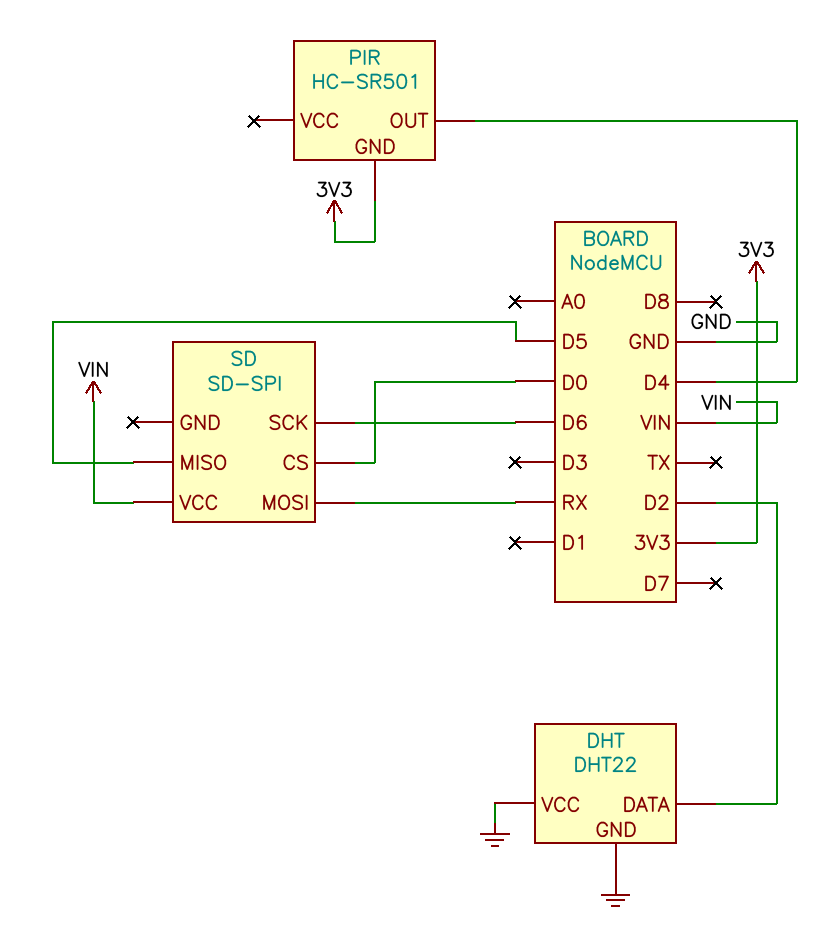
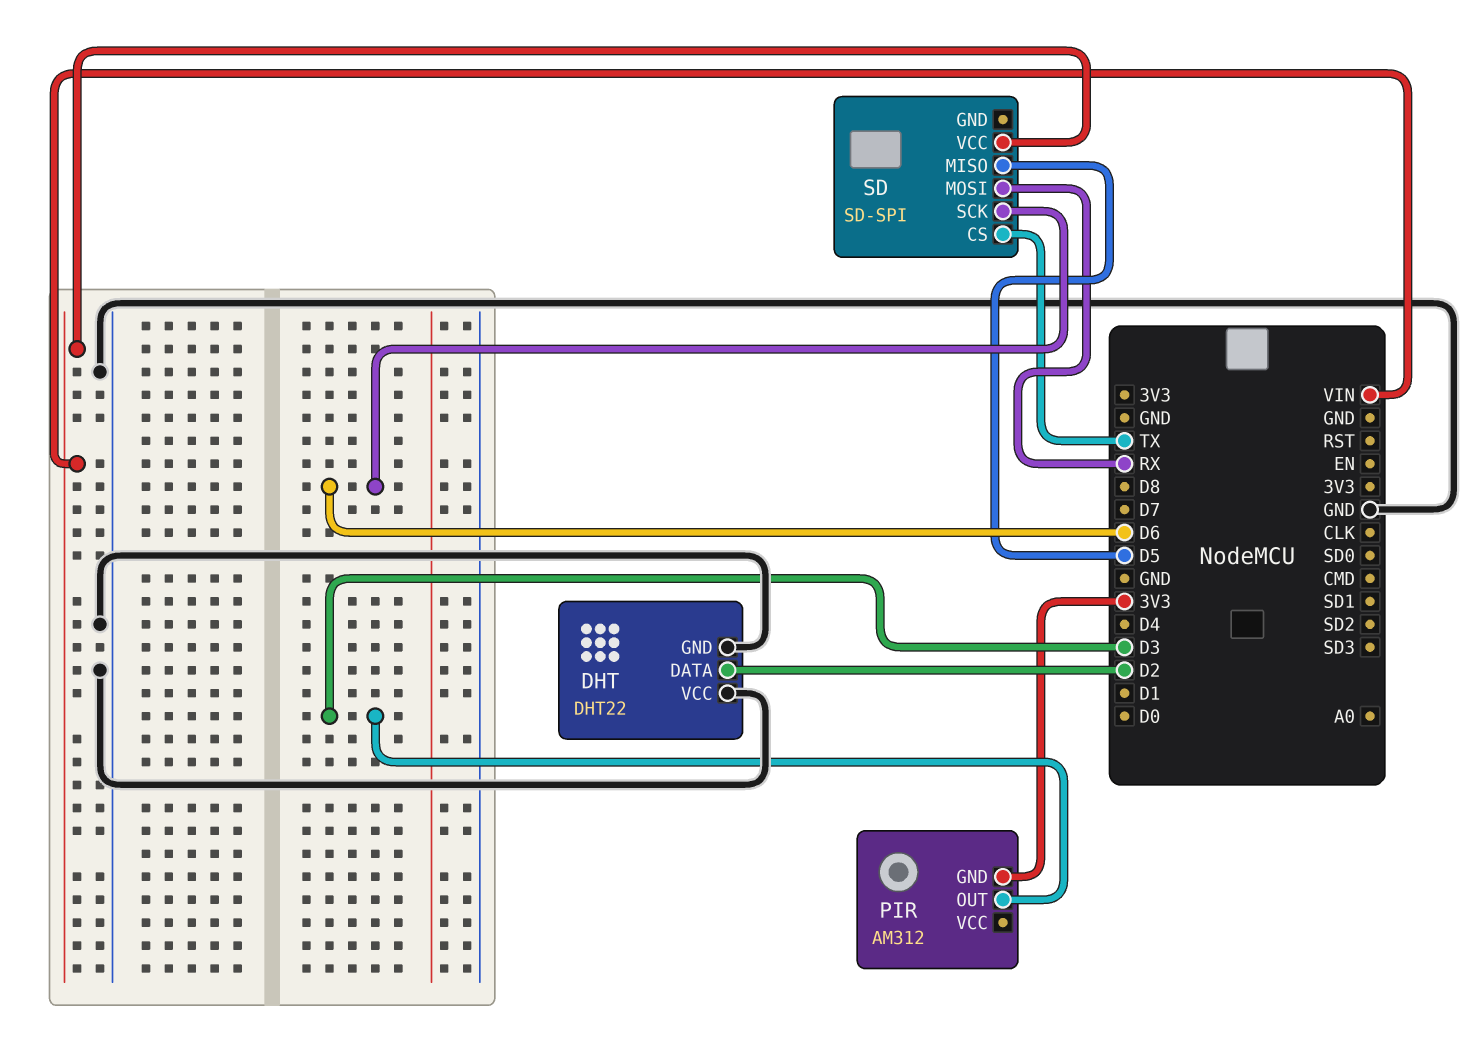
PIR: HC-SR501 -> AM312
PIR pin OUT: D4 -> D3
SD pin CS: D0 -> TX

